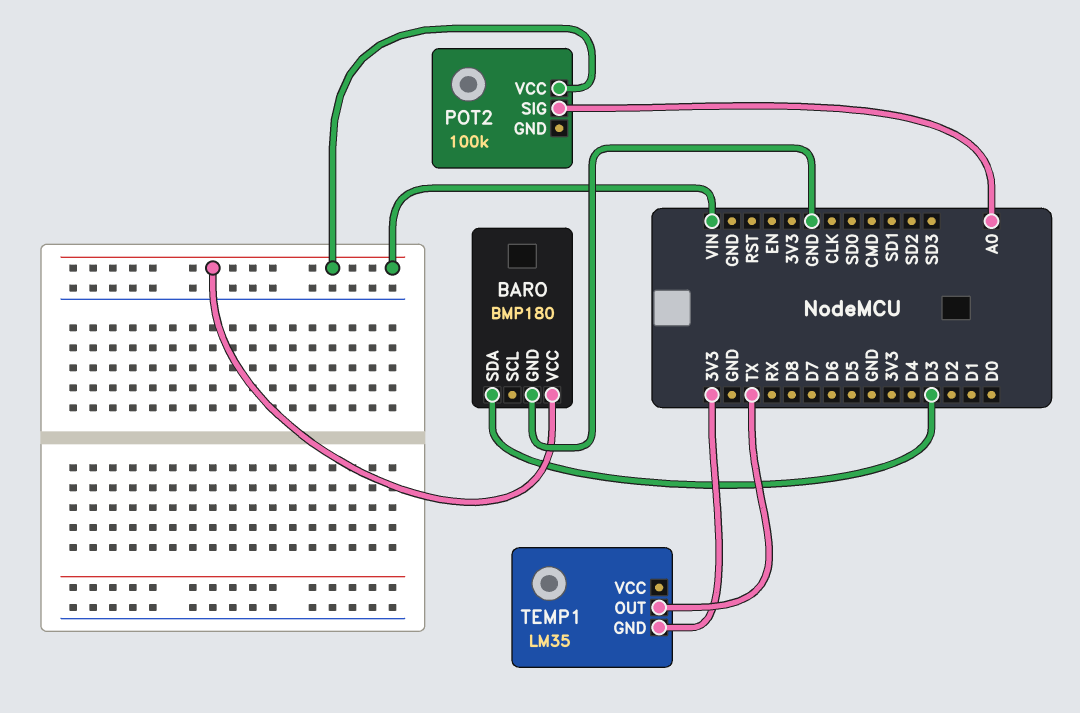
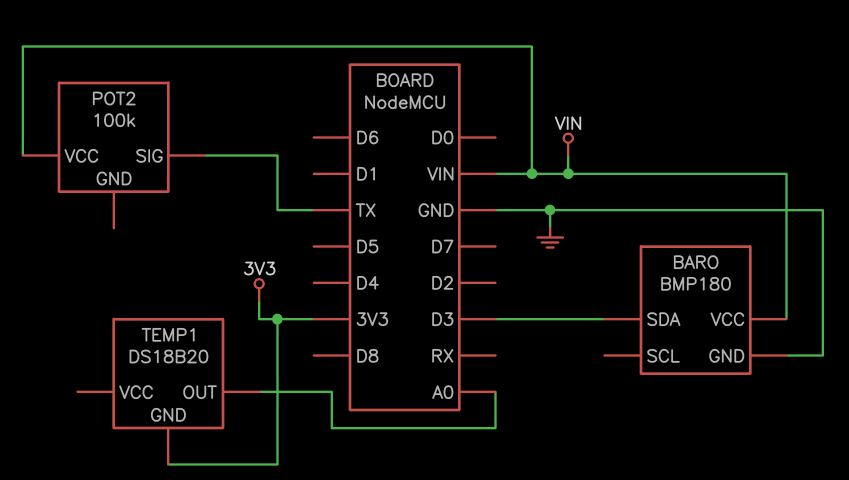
POT2 pin SIG: A0 -> TX
TEMP1: LM35 -> DS18B20
TEMP1 pin OUT: TX -> A0

